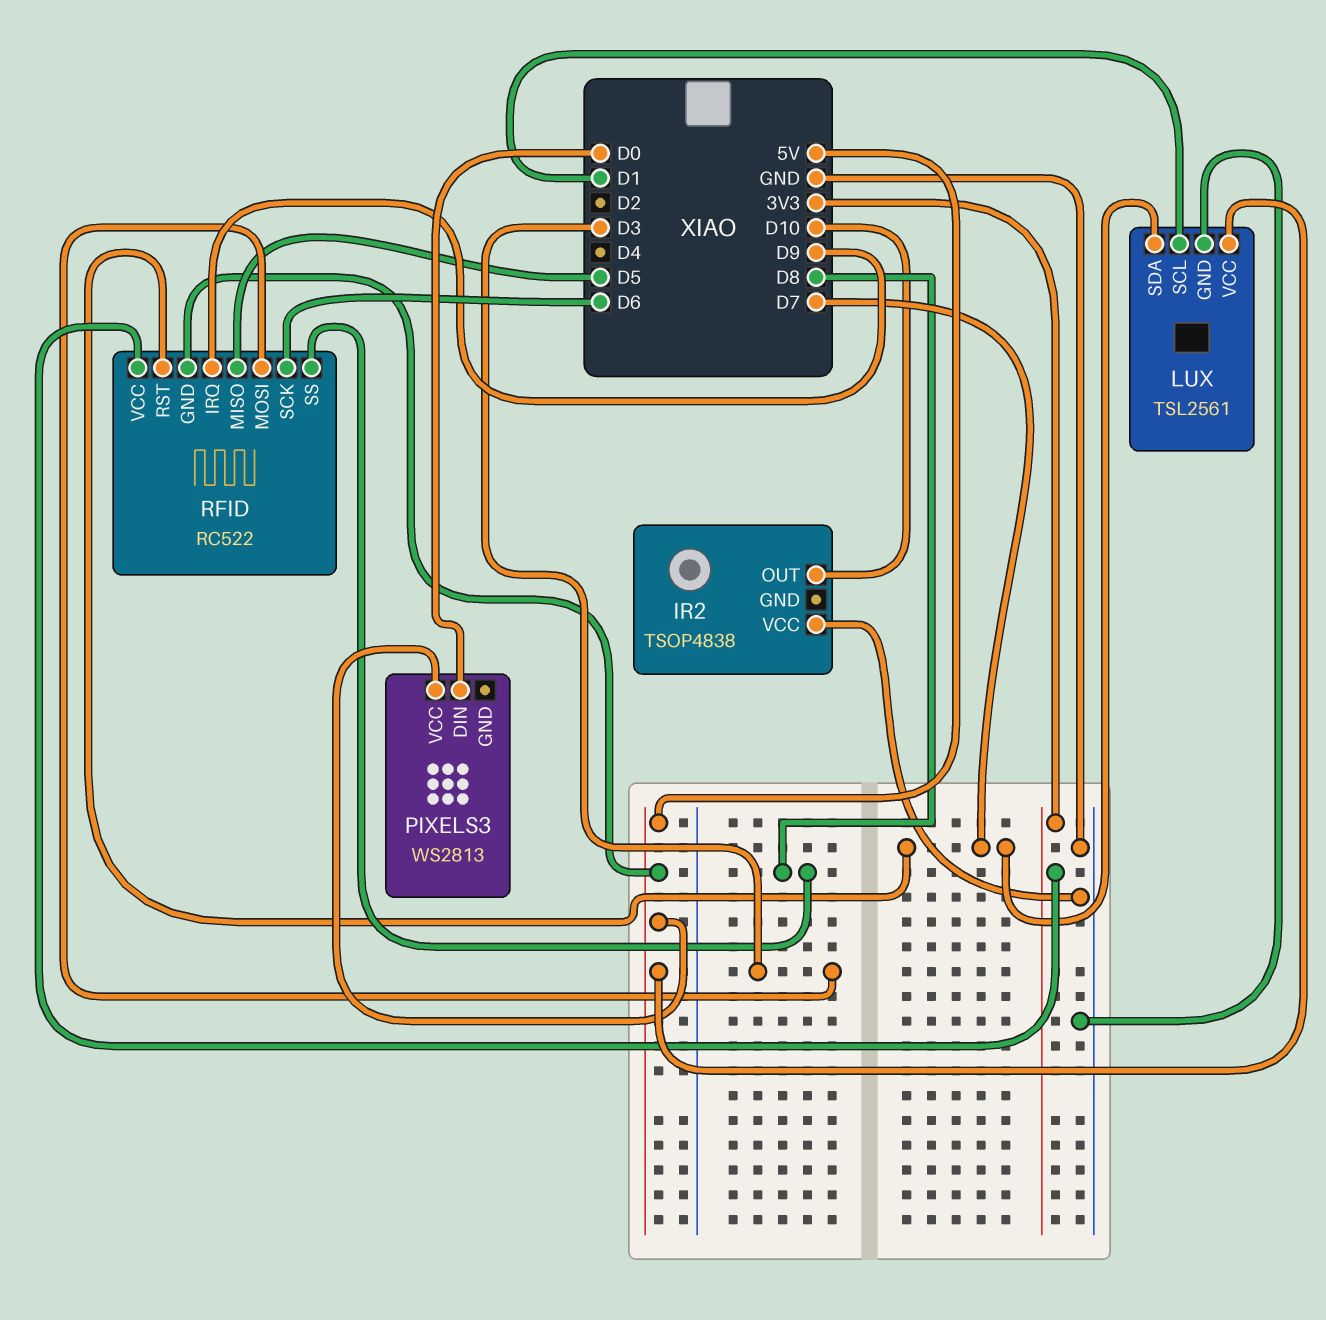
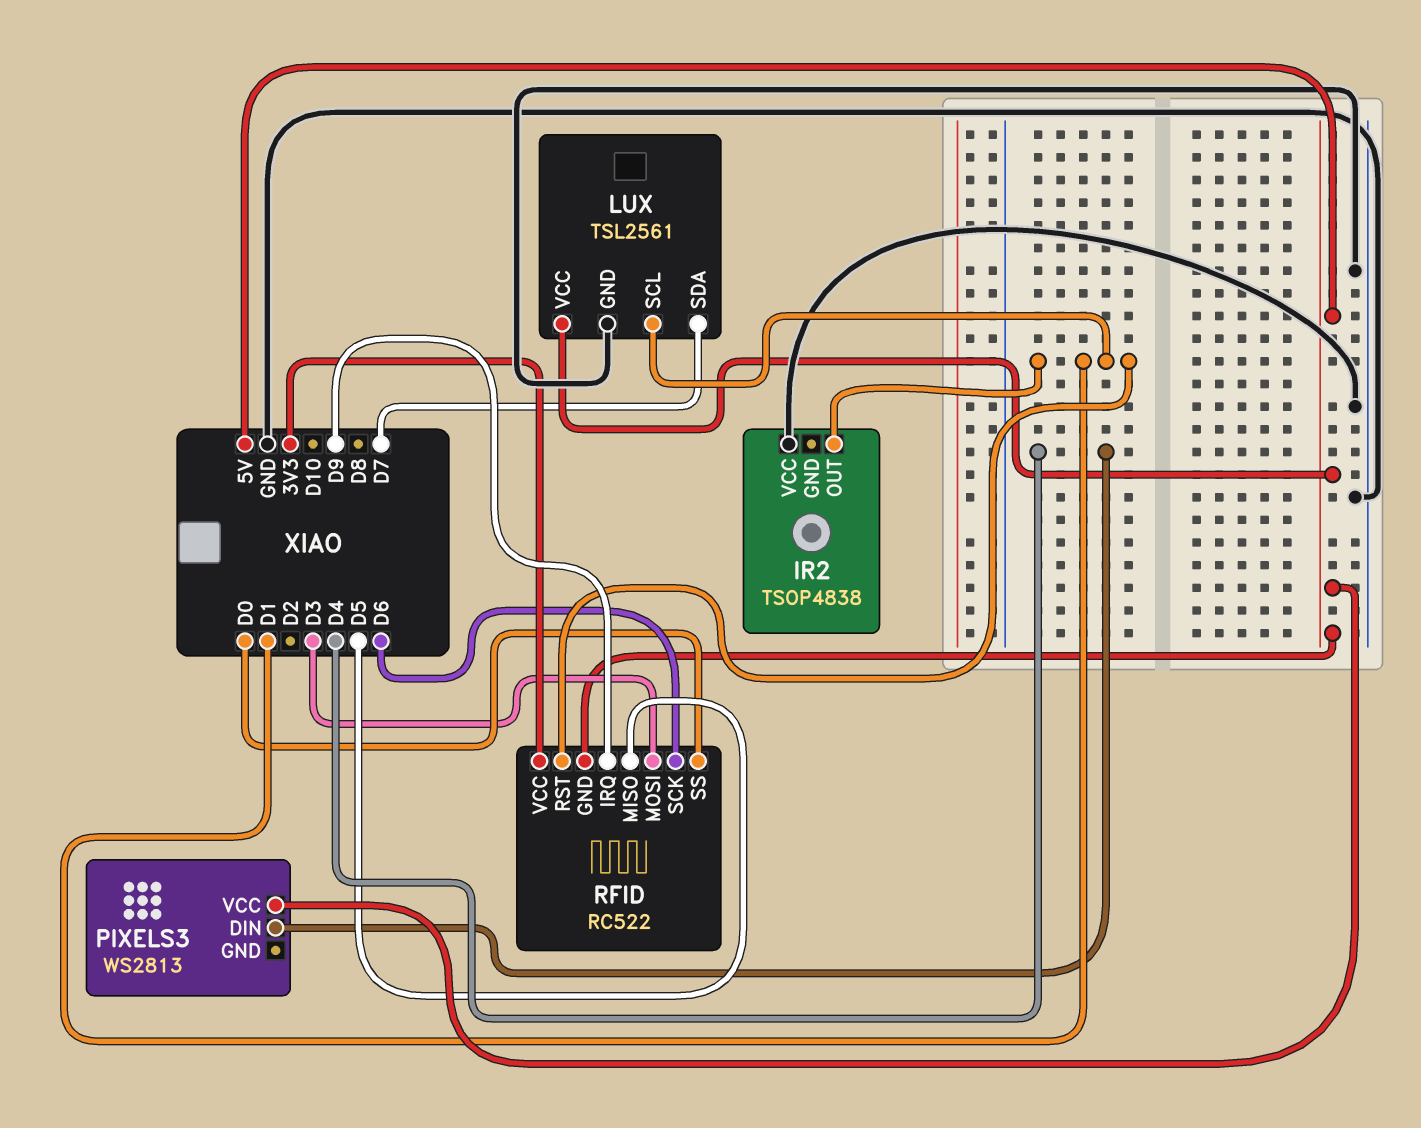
IR2 pin OUT: D10 -> D1
PIXELS3 pin DIN: D0 -> D4
RFID pin RST: D7 -> D1
RFID pin SS: D8 -> D0

